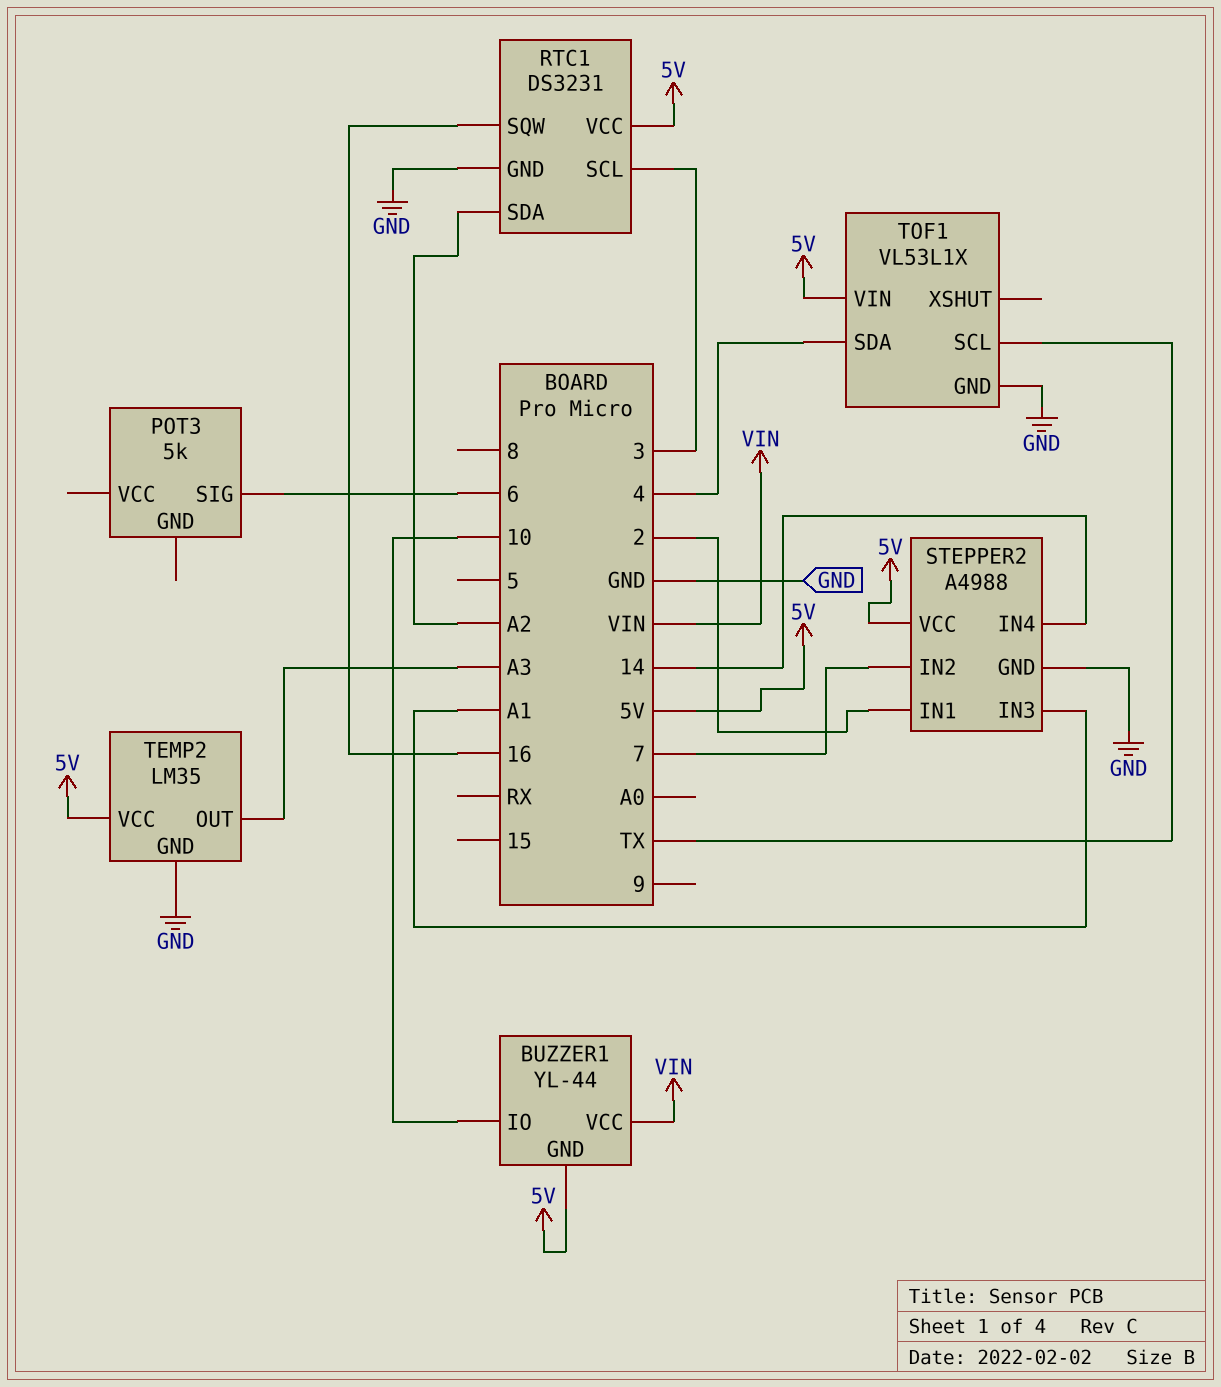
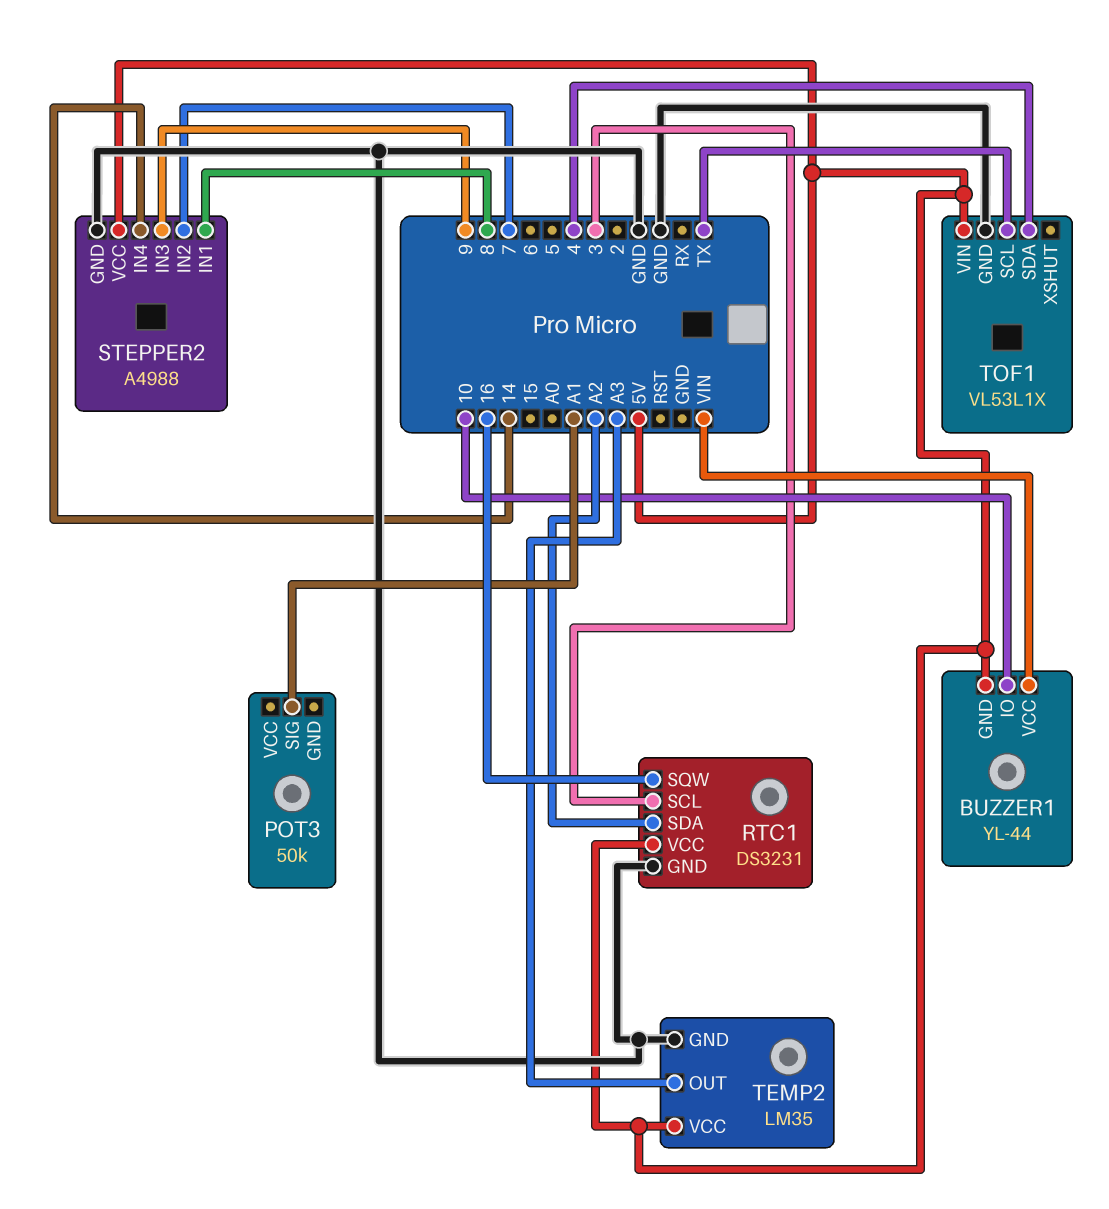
POT3: 5k -> 50k
POT3 pin SIG: 6 -> A1
STEPPER2 pin IN1: 2 -> 8
STEPPER2 pin IN3: A1 -> 9

